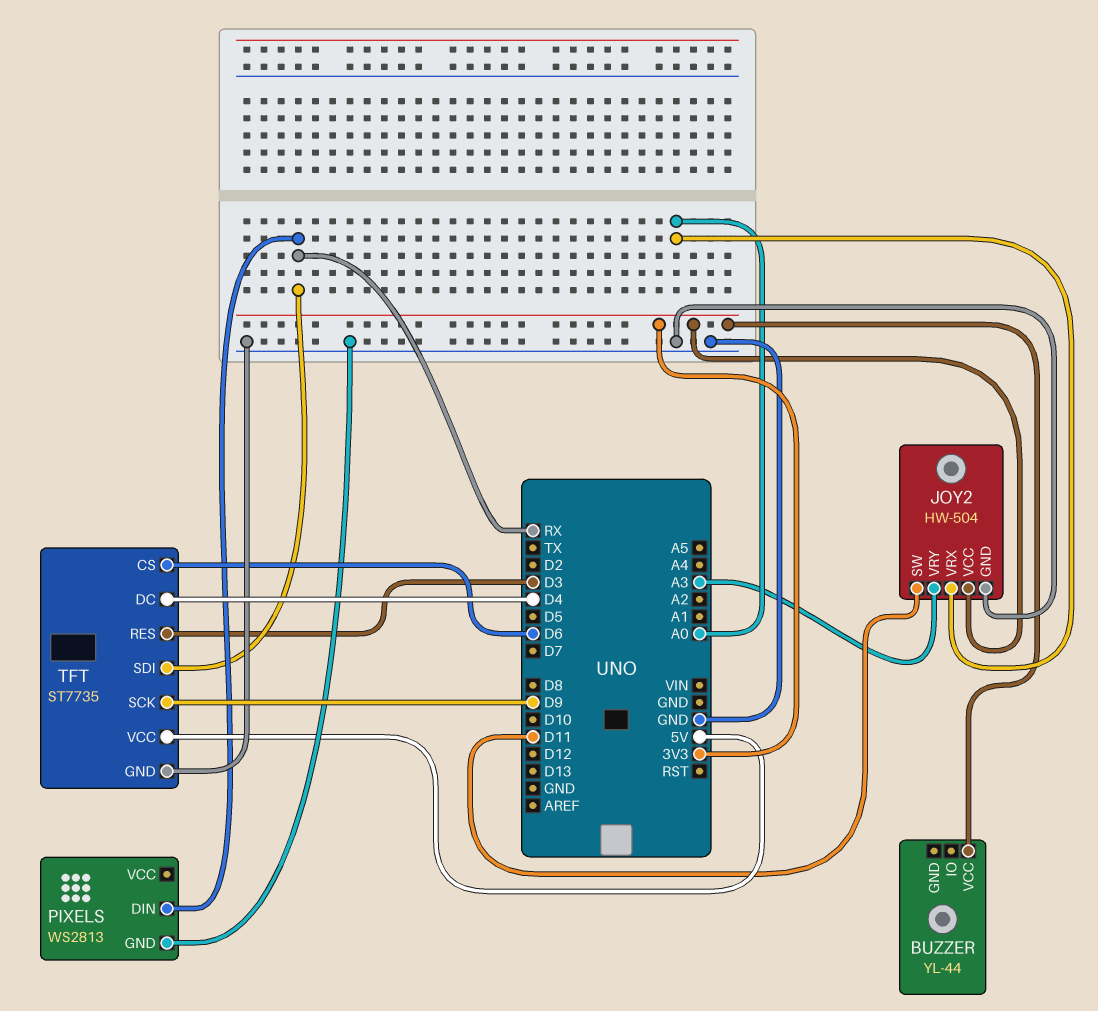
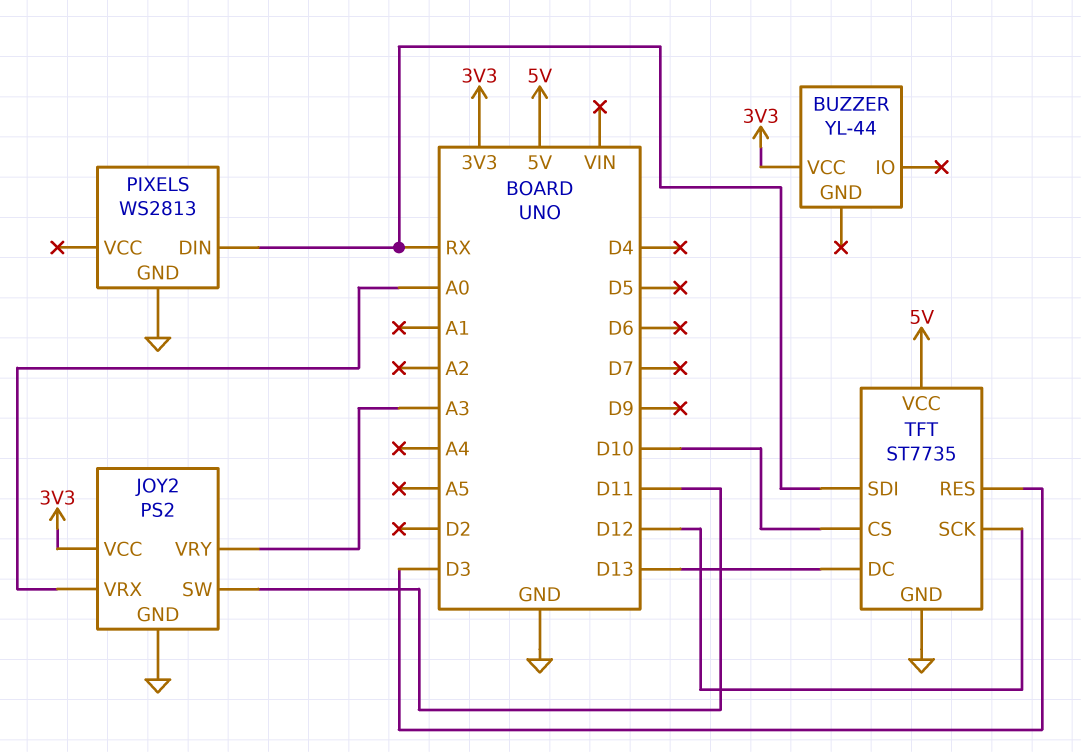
JOY2: HW-504 -> PS2
TFT pin CS: D6 -> D10
TFT pin DC: D4 -> D13
TFT pin SCK: D9 -> D12

